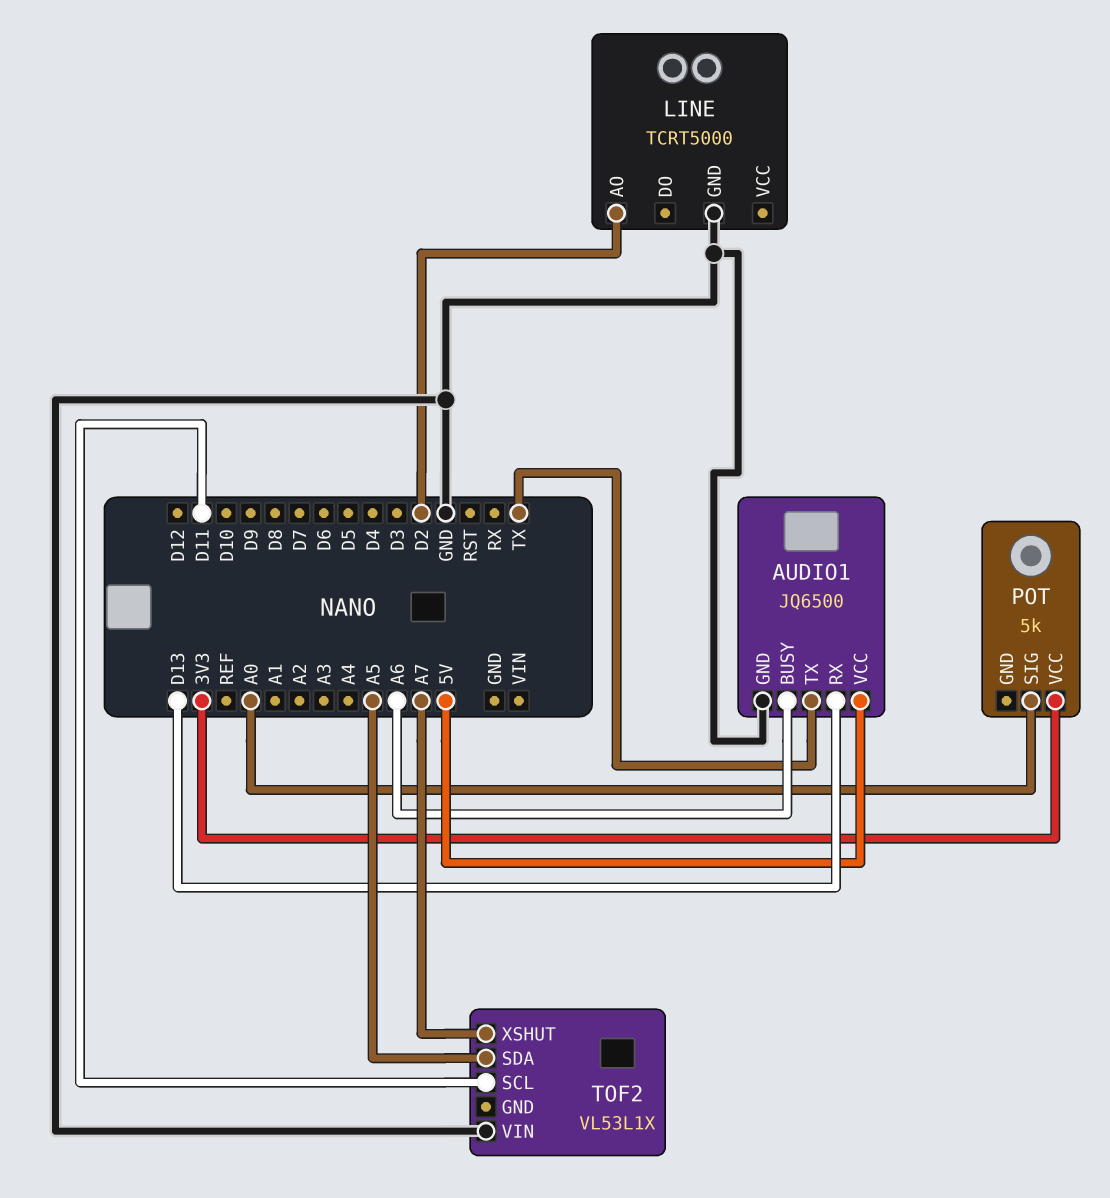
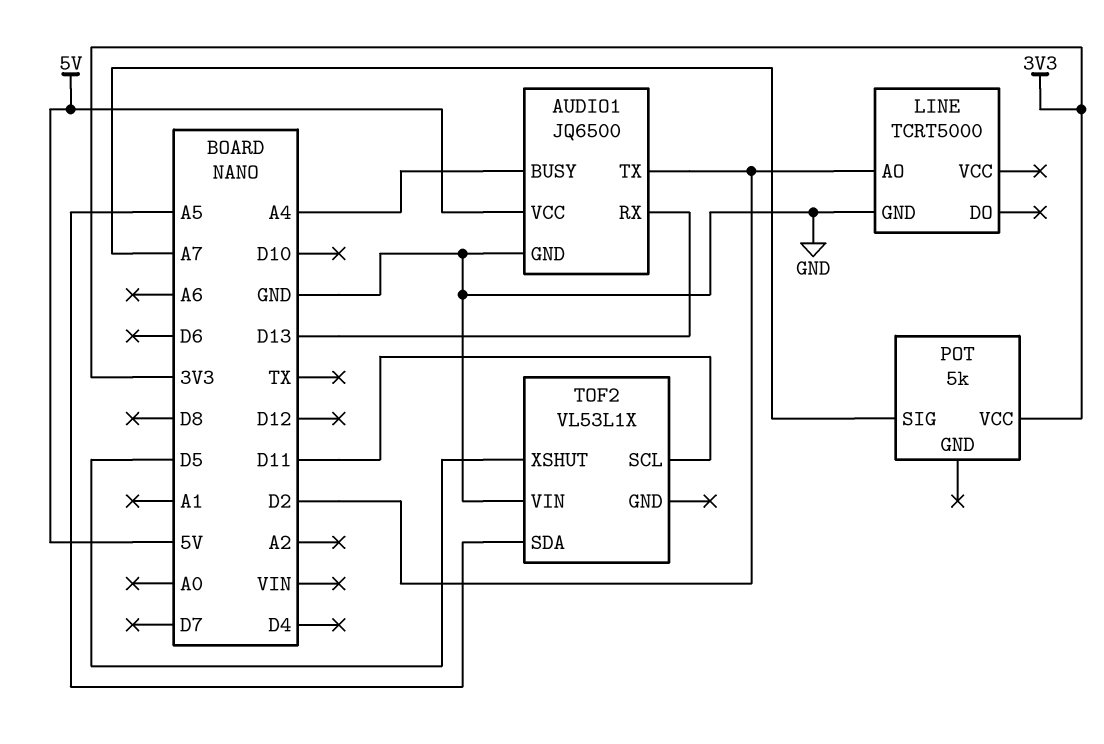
AUDIO1 pin BUSY: A6 -> A4
AUDIO1 pin TX: TX -> D2
POT pin SIG: A0 -> A7
TOF2 pin XSHUT: A7 -> D5

